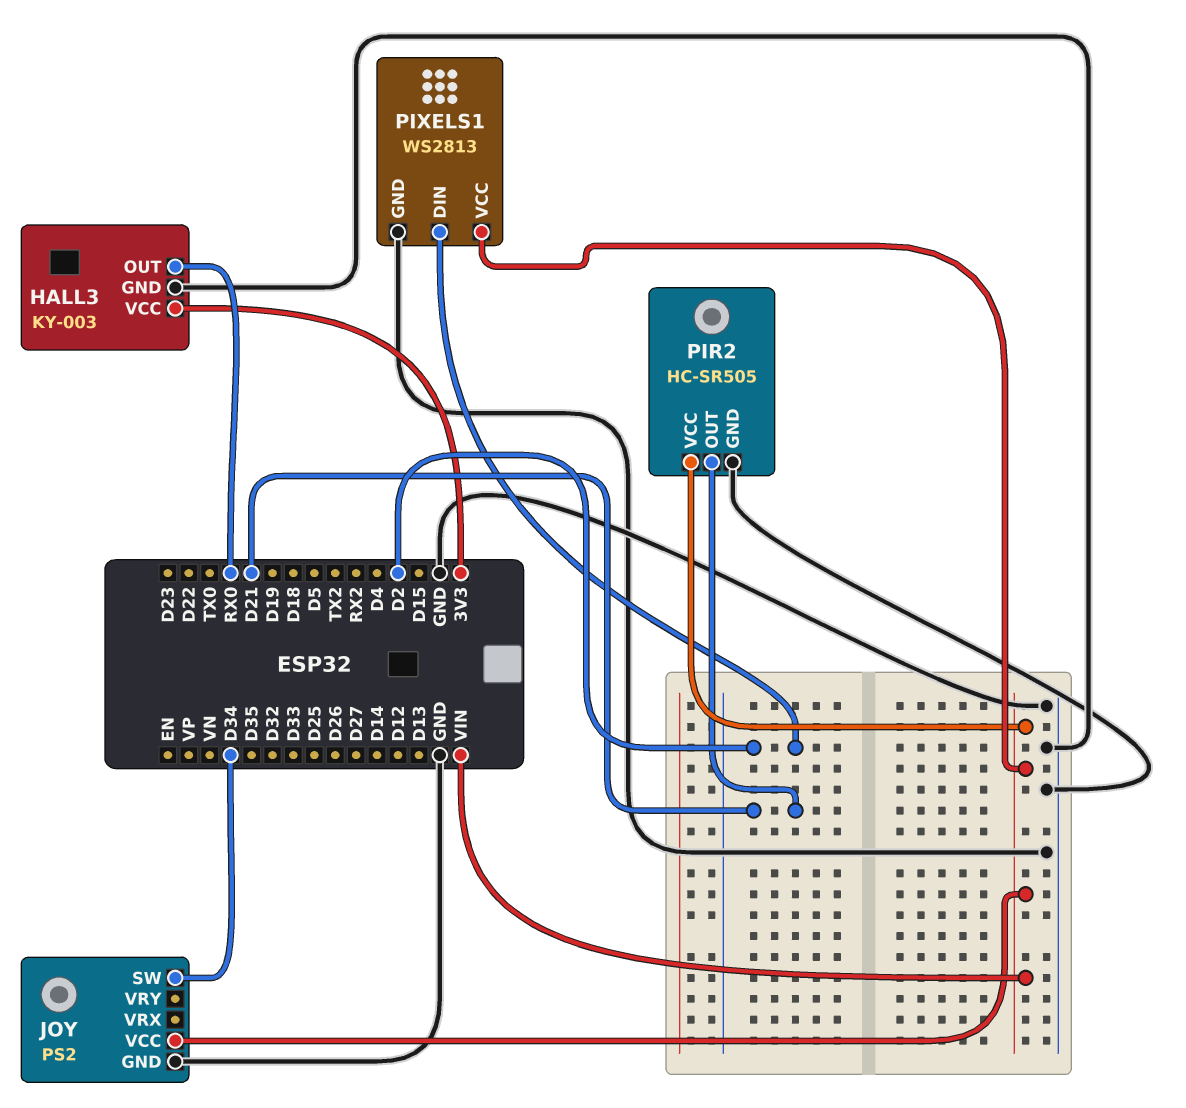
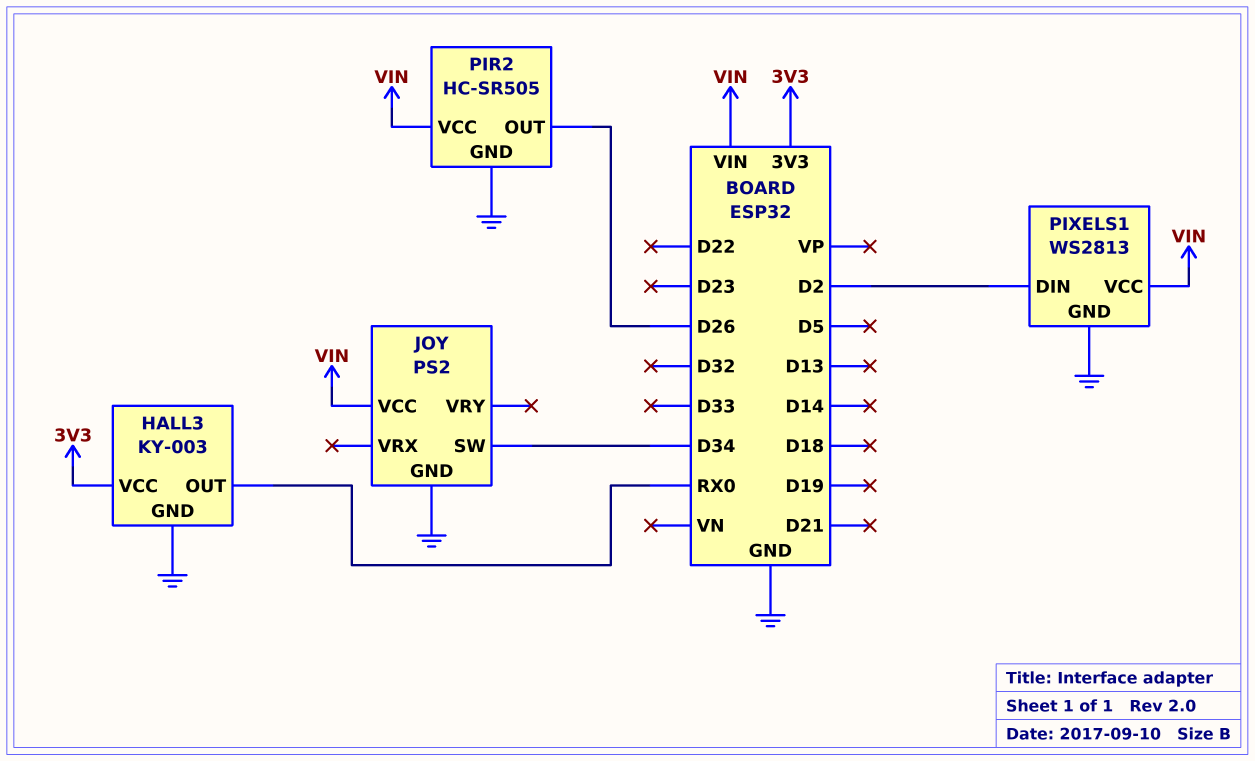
PIR2 pin OUT: D21 -> D26

